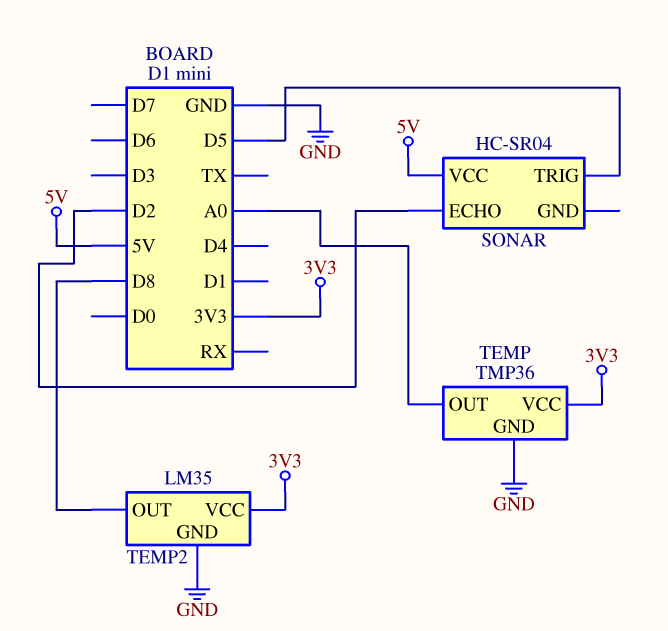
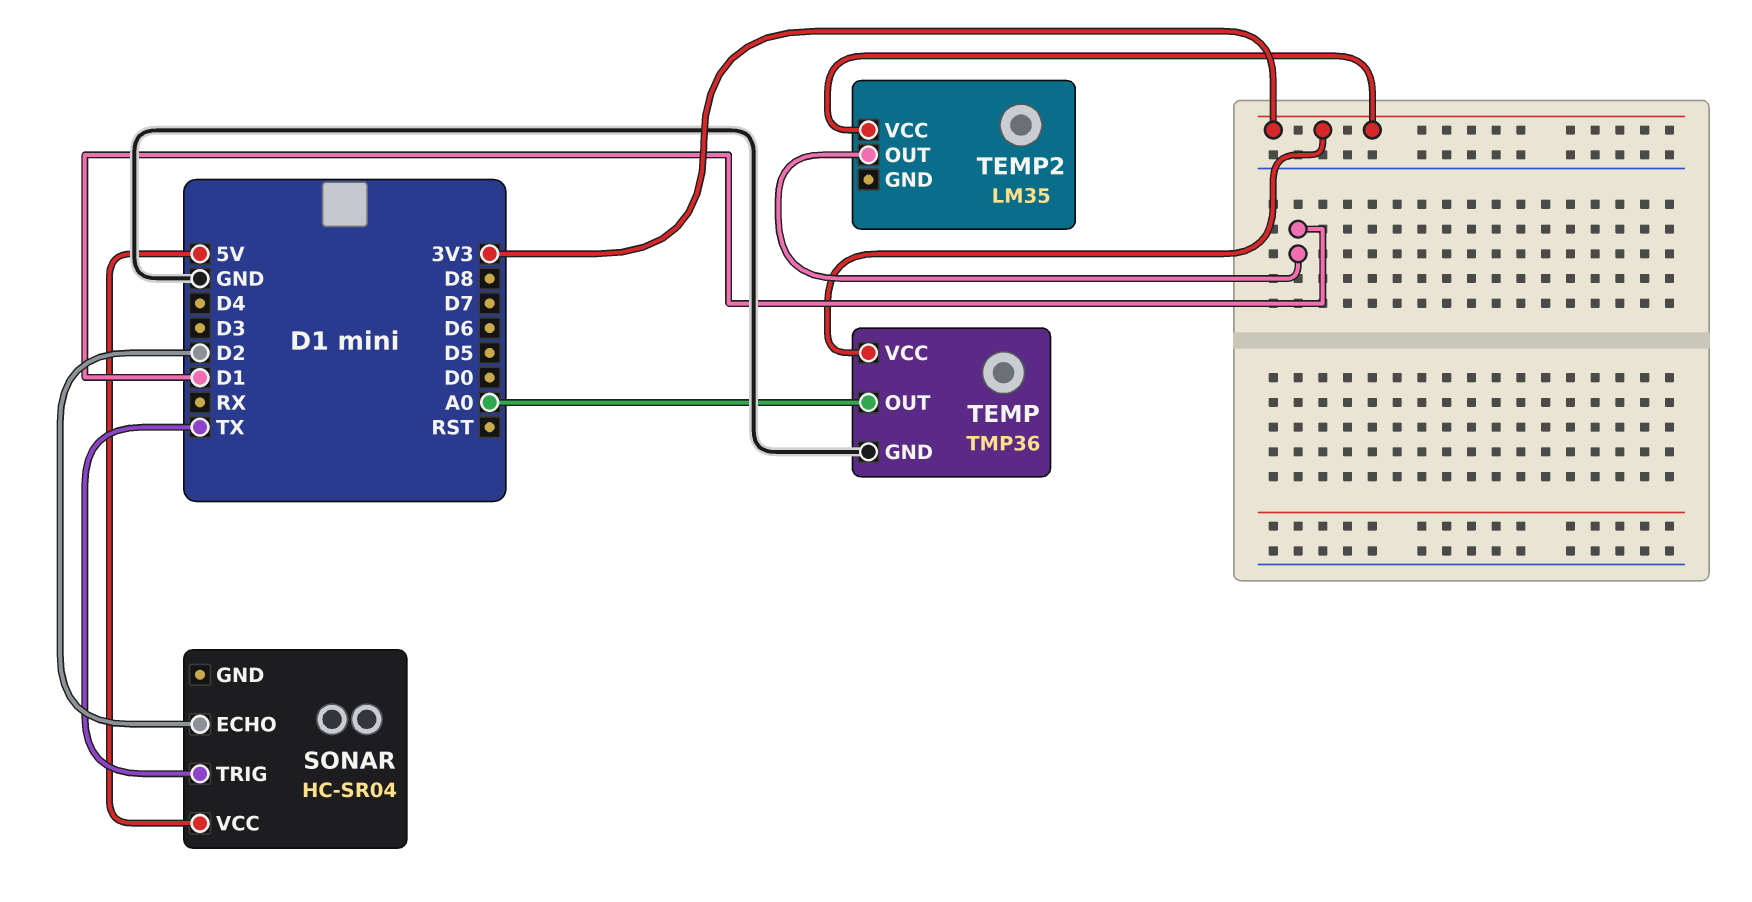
SONAR pin TRIG: D5 -> TX
TEMP2 pin GND: GND -> none
TEMP2 pin OUT: D8 -> D1

